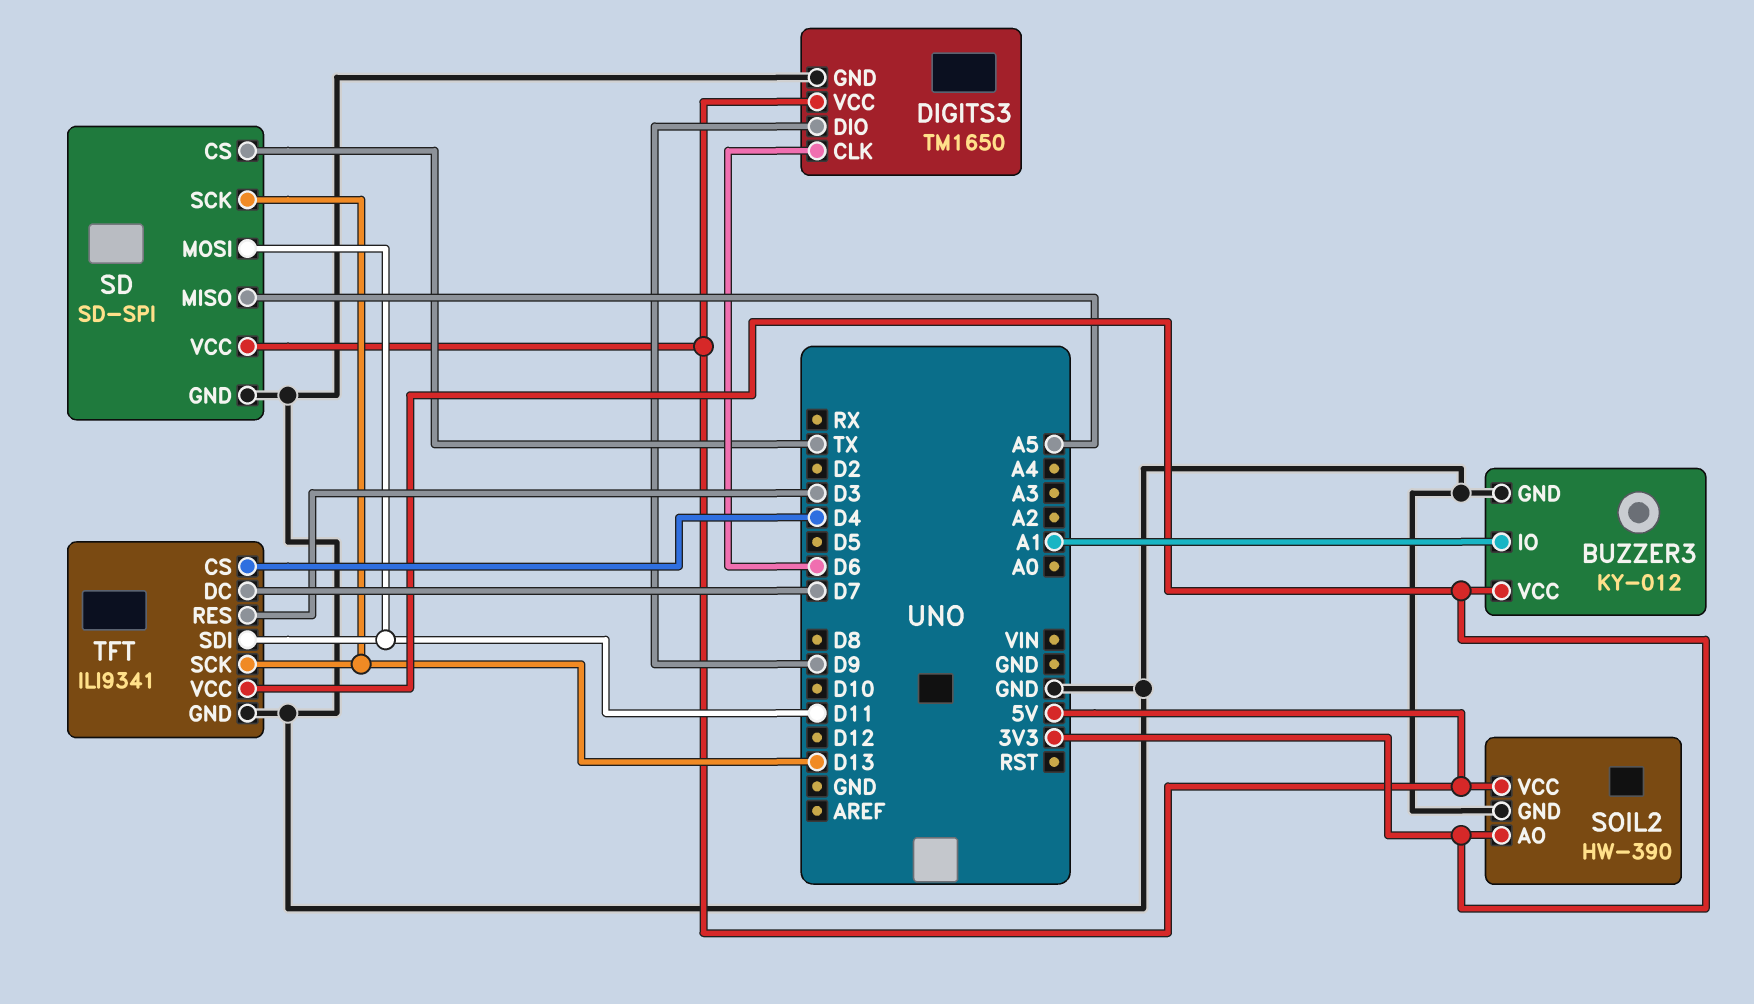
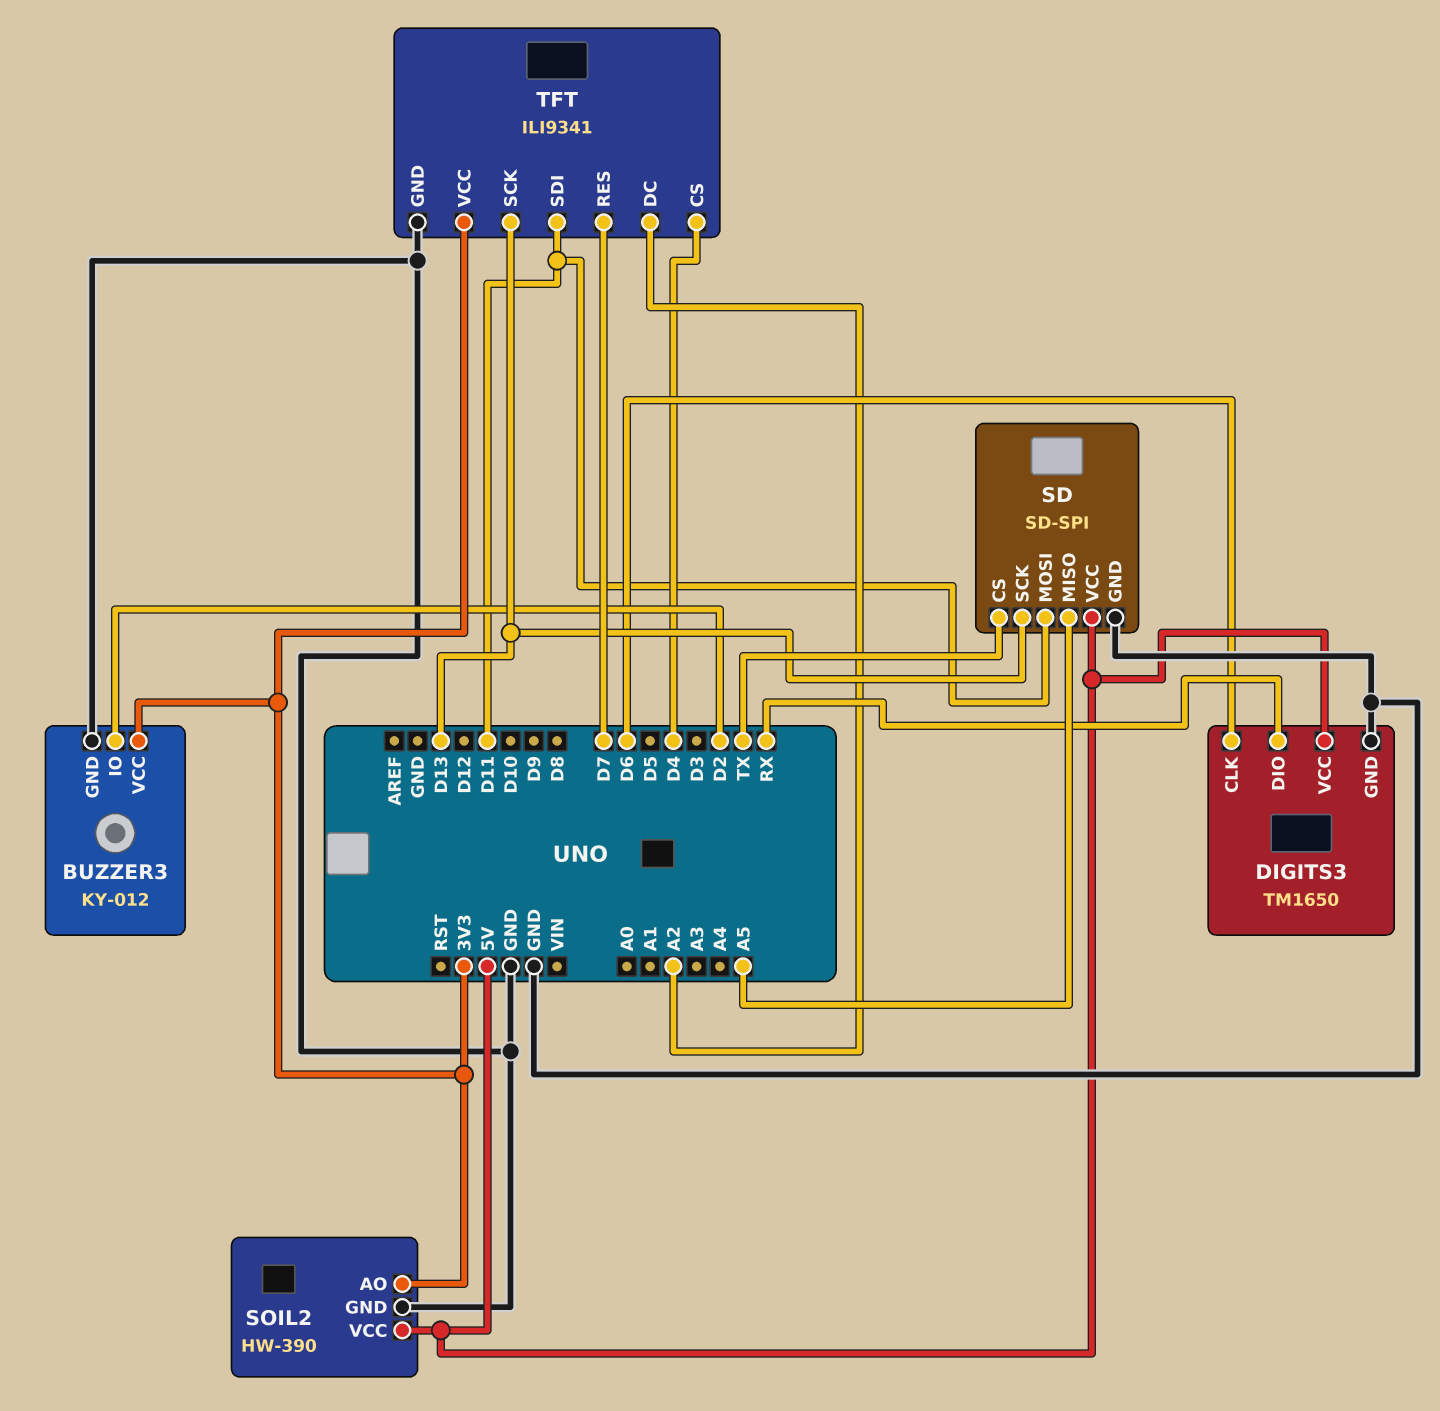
BUZZER3 pin IO: A1 -> D2
DIGITS3 pin DIO: D9 -> RX
TFT pin DC: D7 -> A2
TFT pin RES: D3 -> D7

